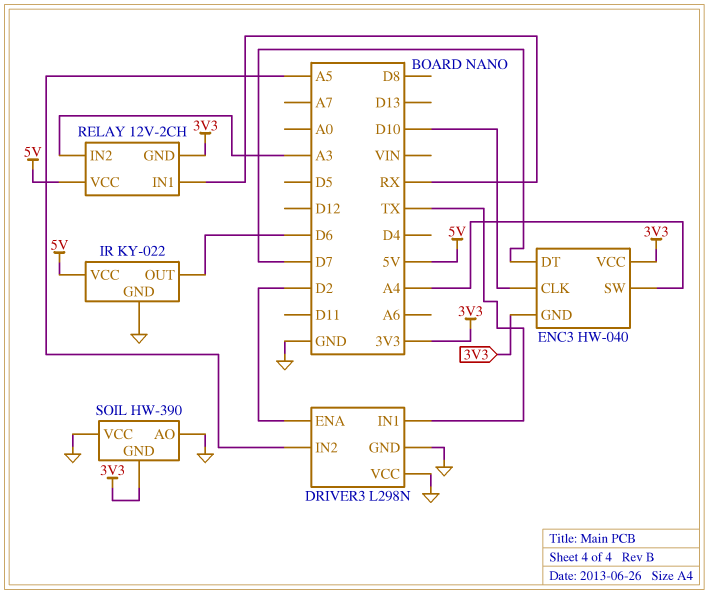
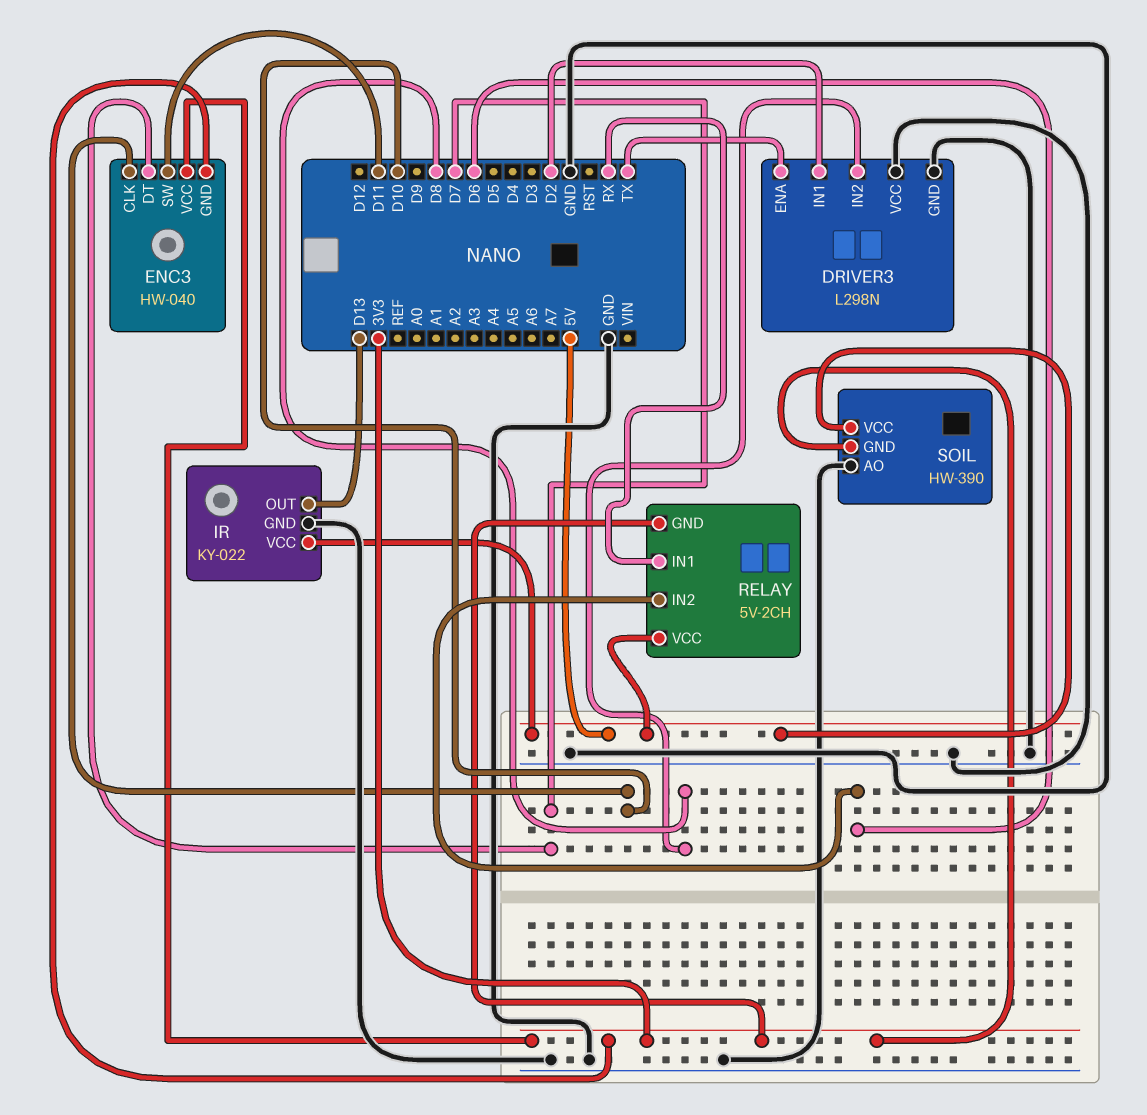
DRIVER3 pin ENA: D2 -> TX
DRIVER3 pin IN1: TX -> D2
DRIVER3 pin IN2: A5 -> D8
ENC3 pin SW: A4 -> D11
IR pin OUT: D6 -> D13
RELAY: 12V-2CH -> 5V-2CH
RELAY pin IN2: A3 -> D6
SOIL pin VCC: GND -> 5V

